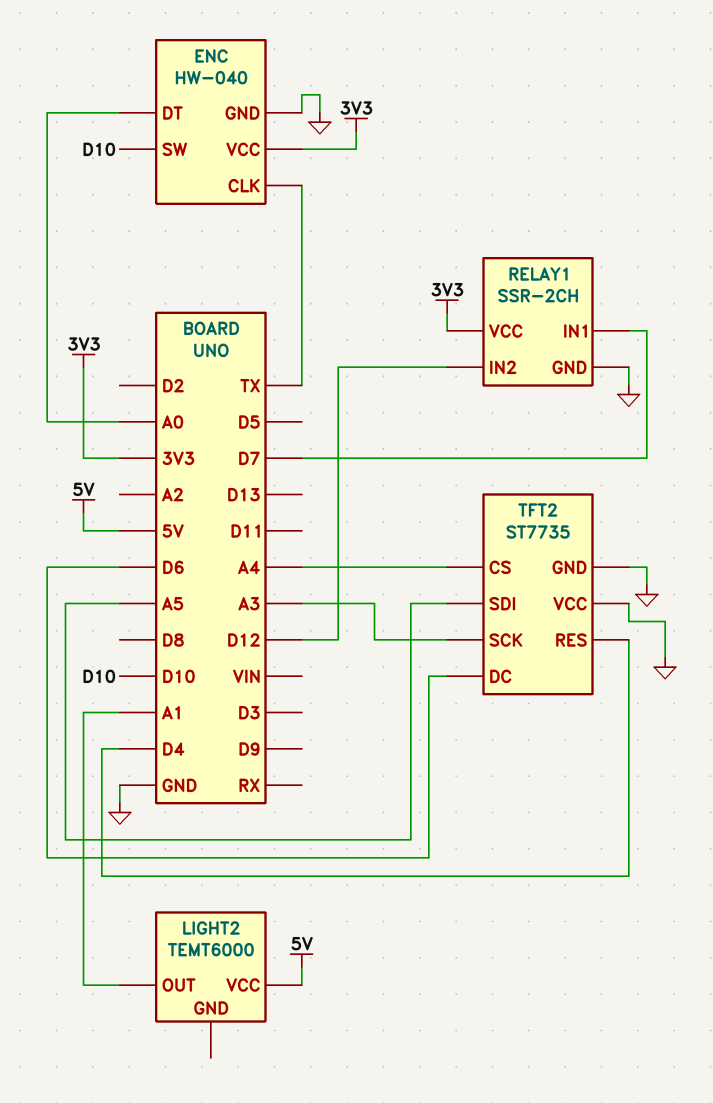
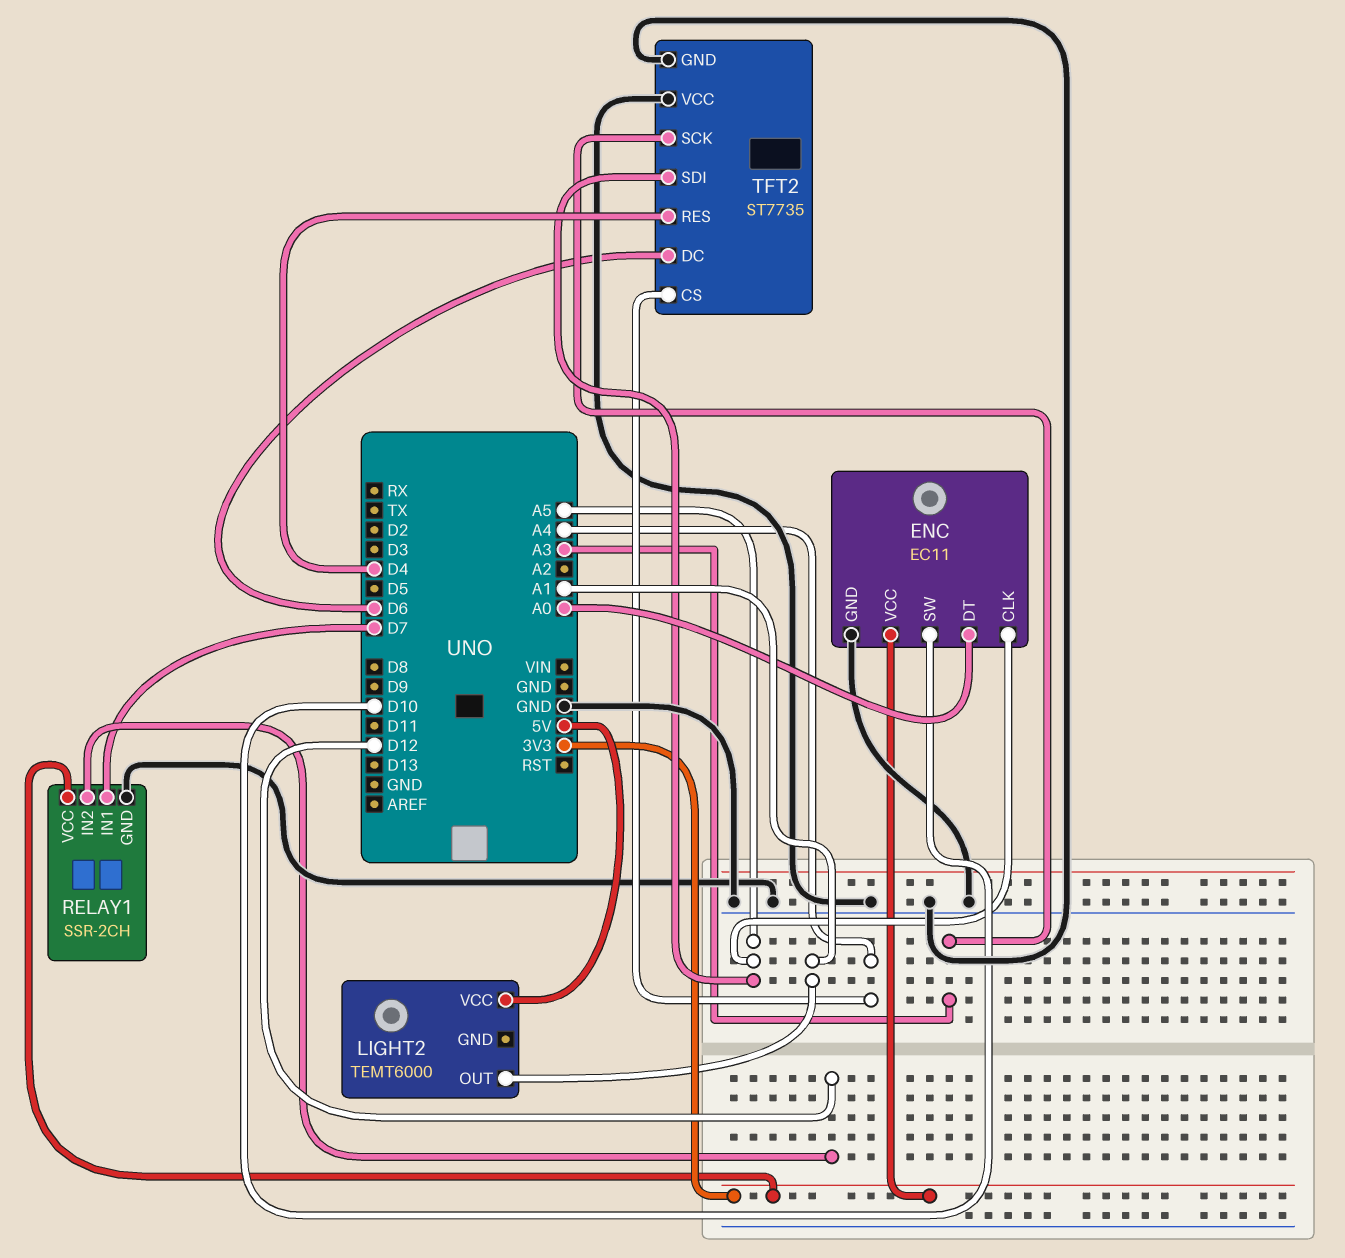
ENC: HW-040 -> EC11
ENC pin CLK: TX -> A5

